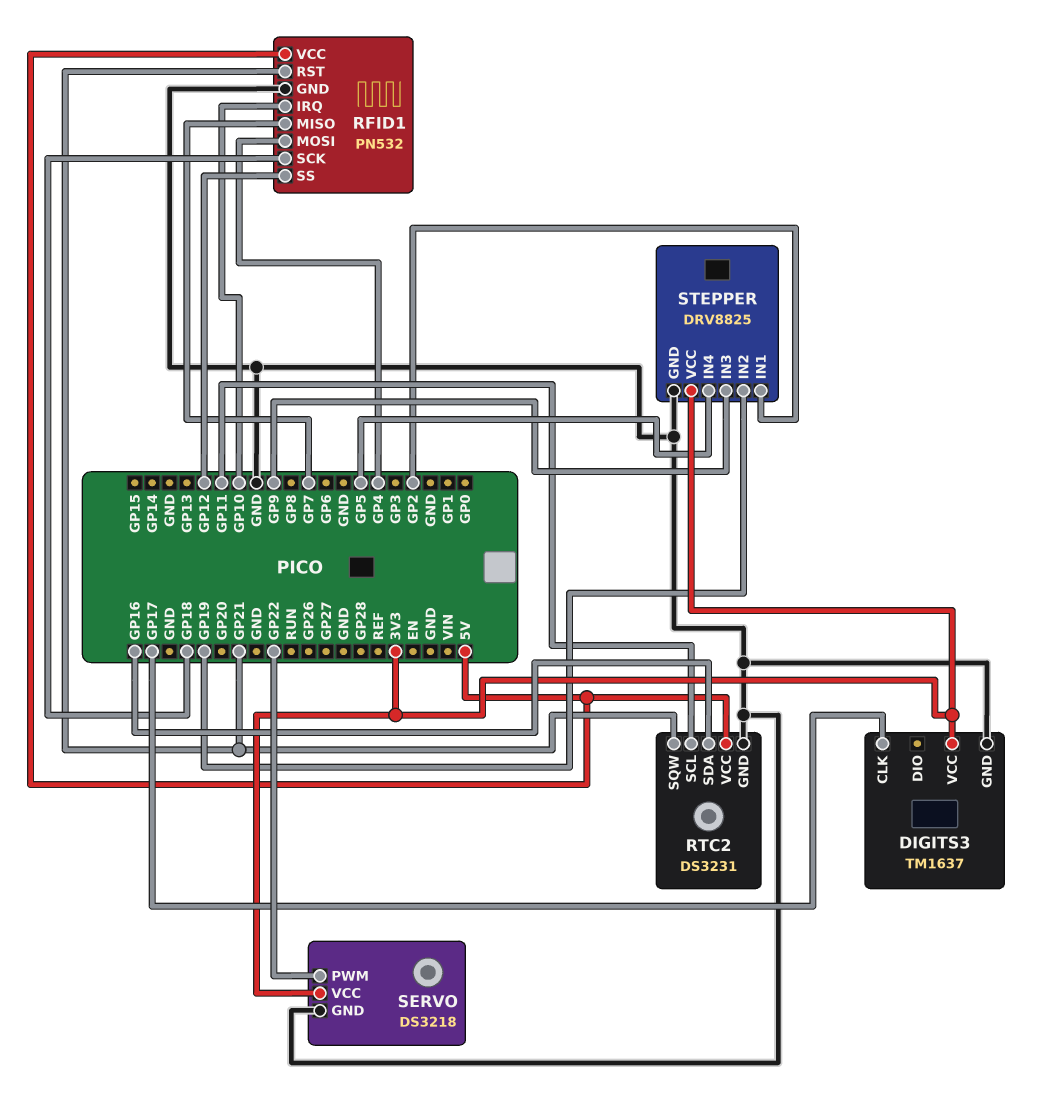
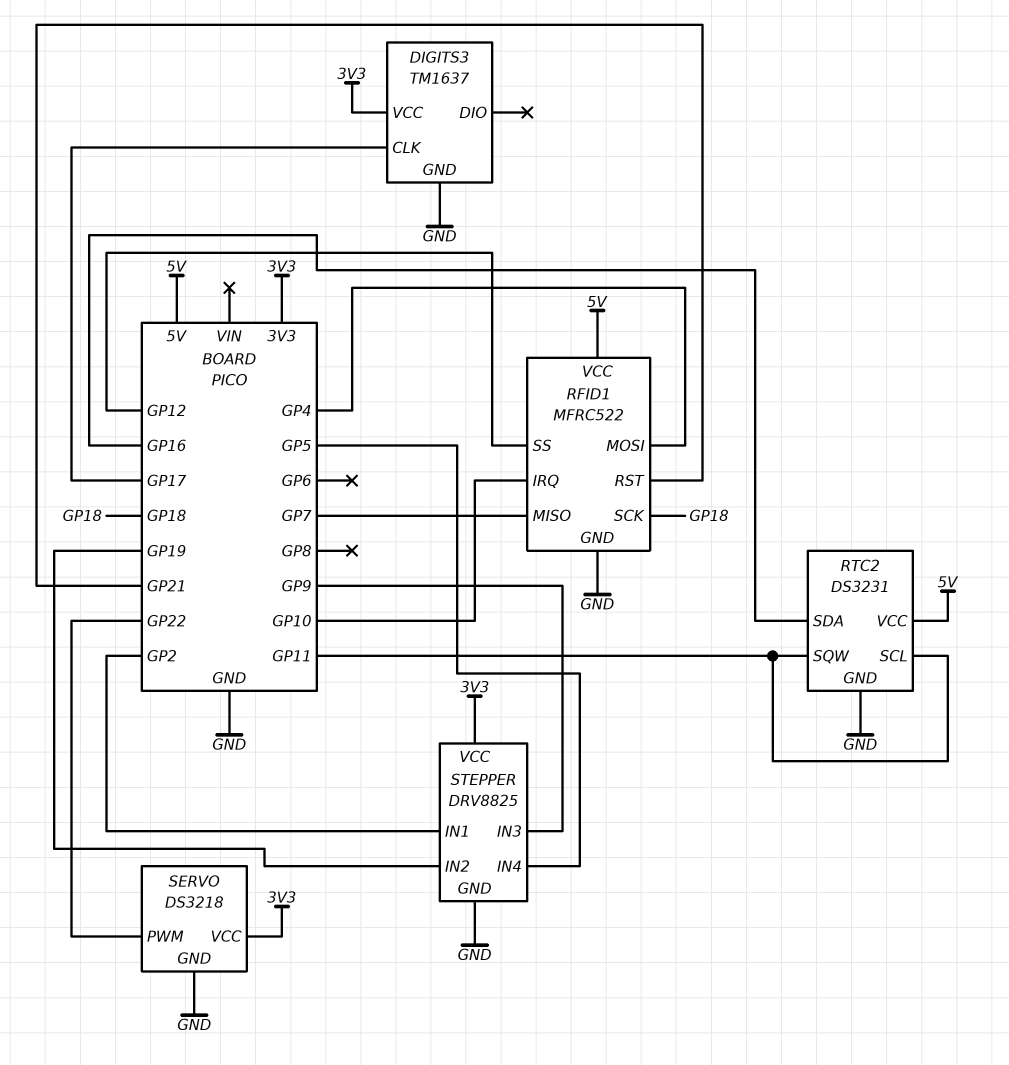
RFID1: PN532 -> MFRC522
RTC2 pin SQW: GP21 -> GP11

